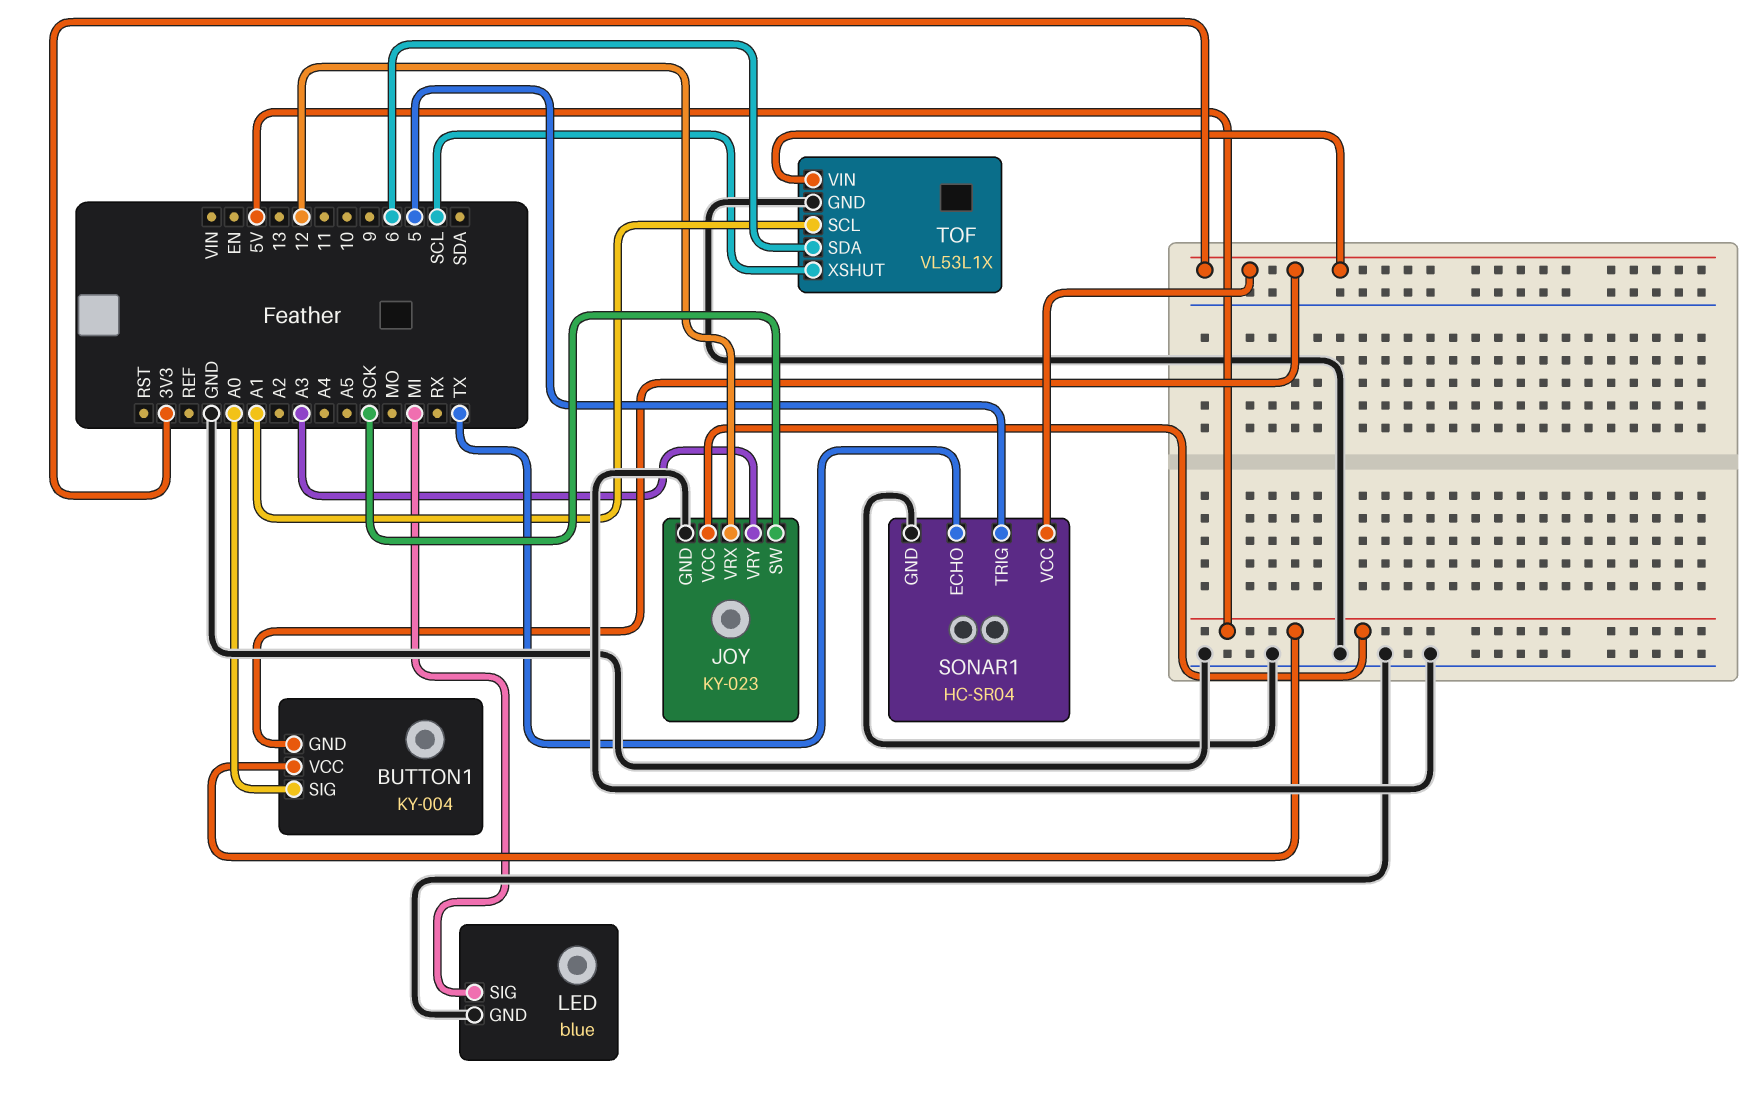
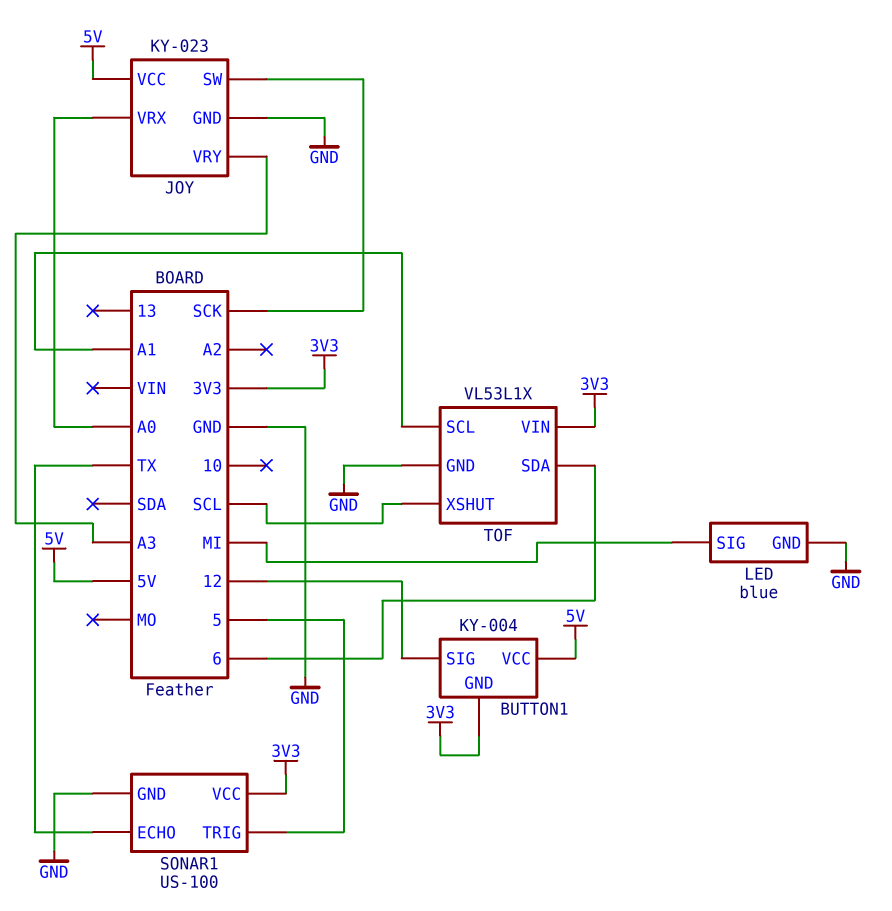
BUTTON1 pin SIG: A0 -> 12
JOY pin VRX: 12 -> A0
SONAR1: HC-SR04 -> US-100

